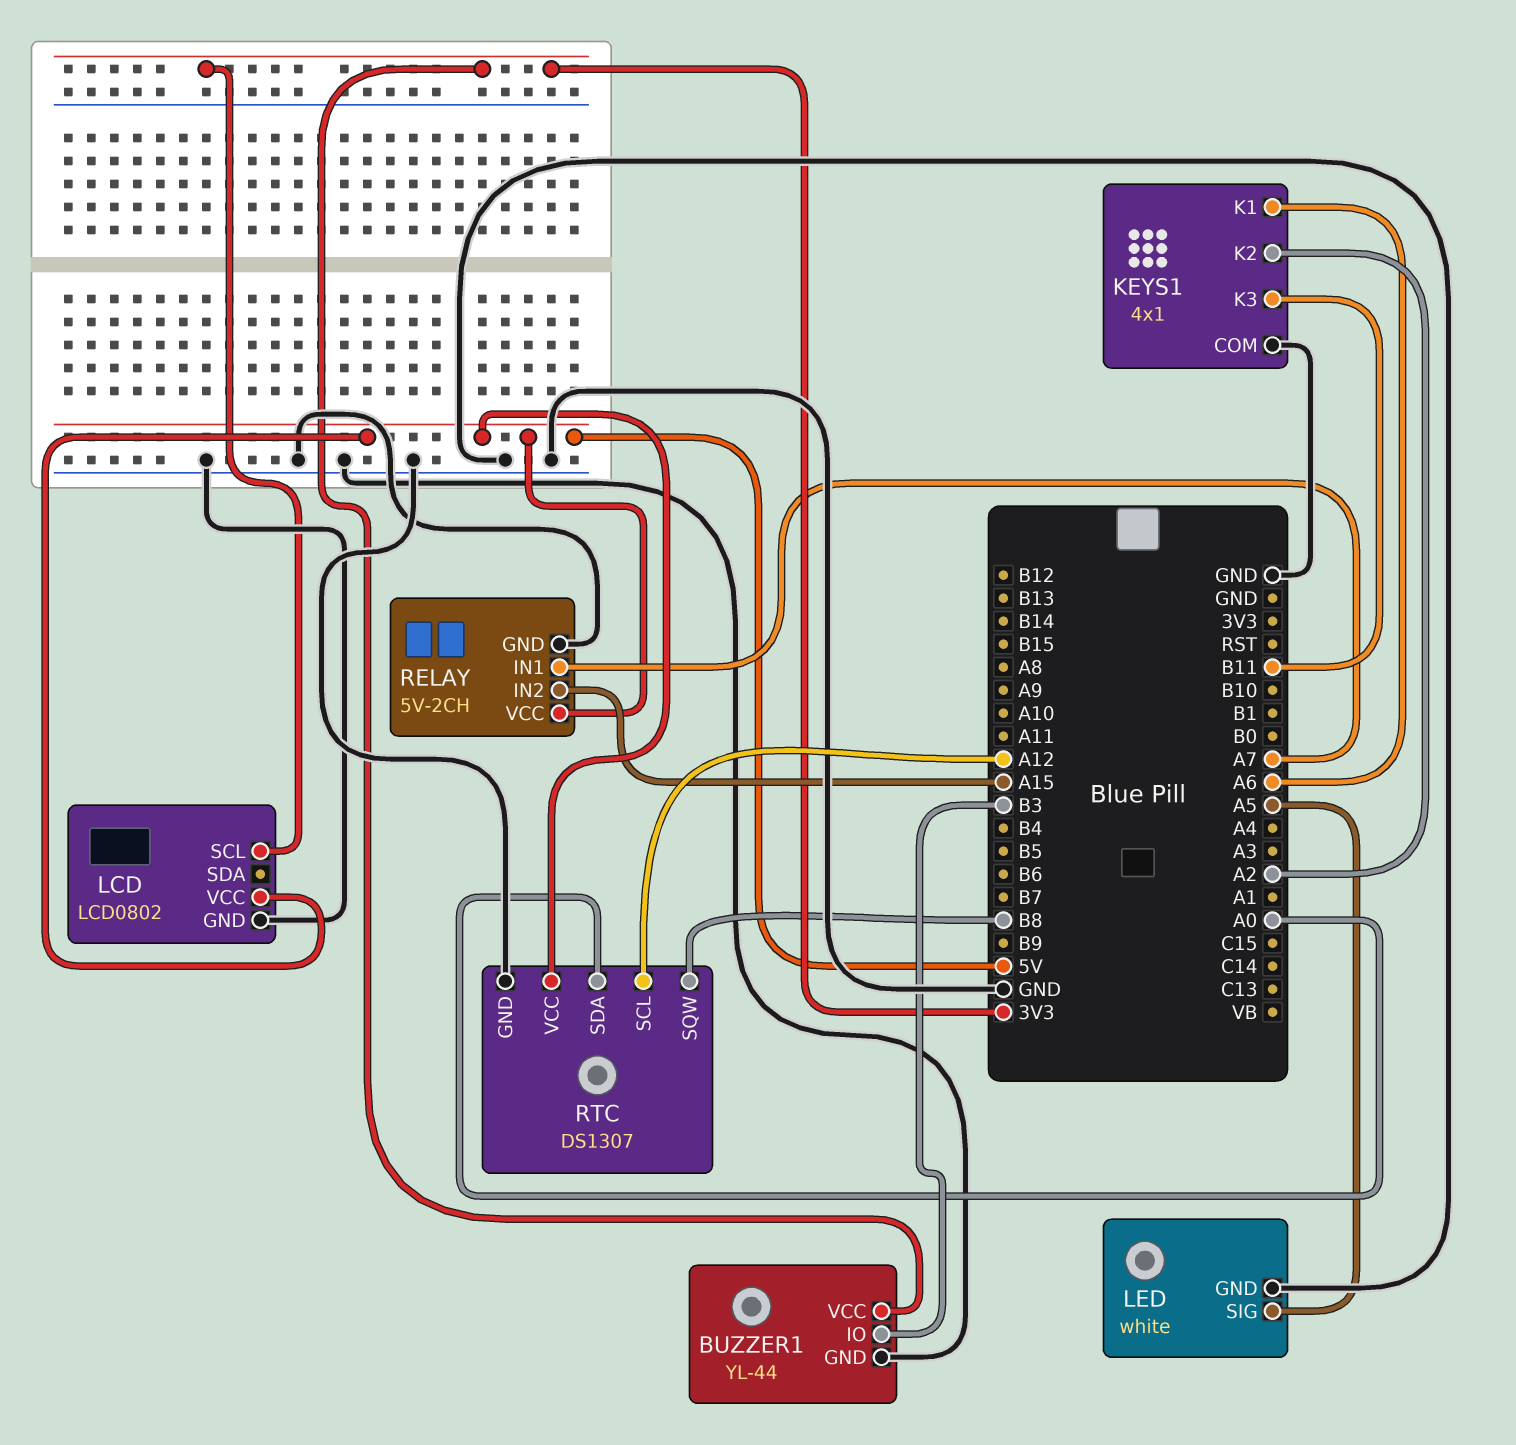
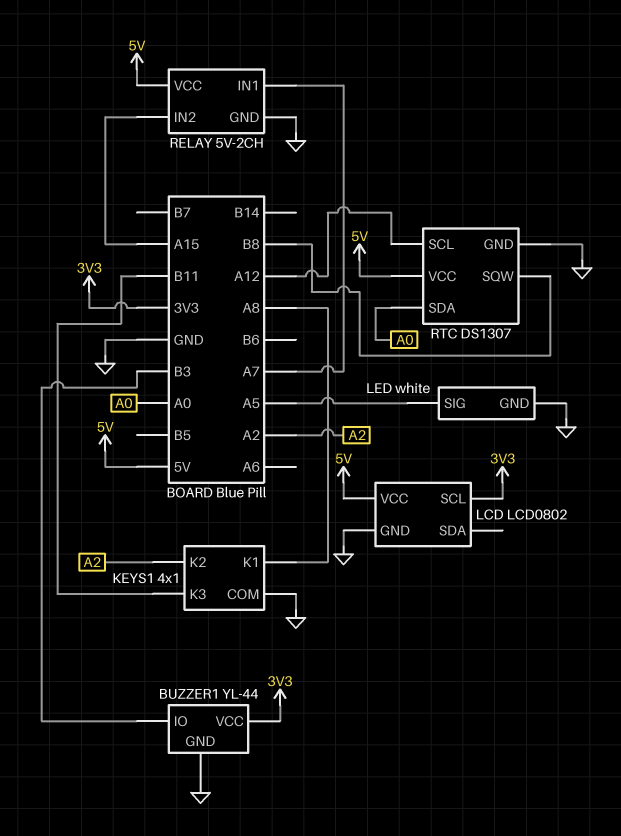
KEYS1 pin K1: A6 -> A8

